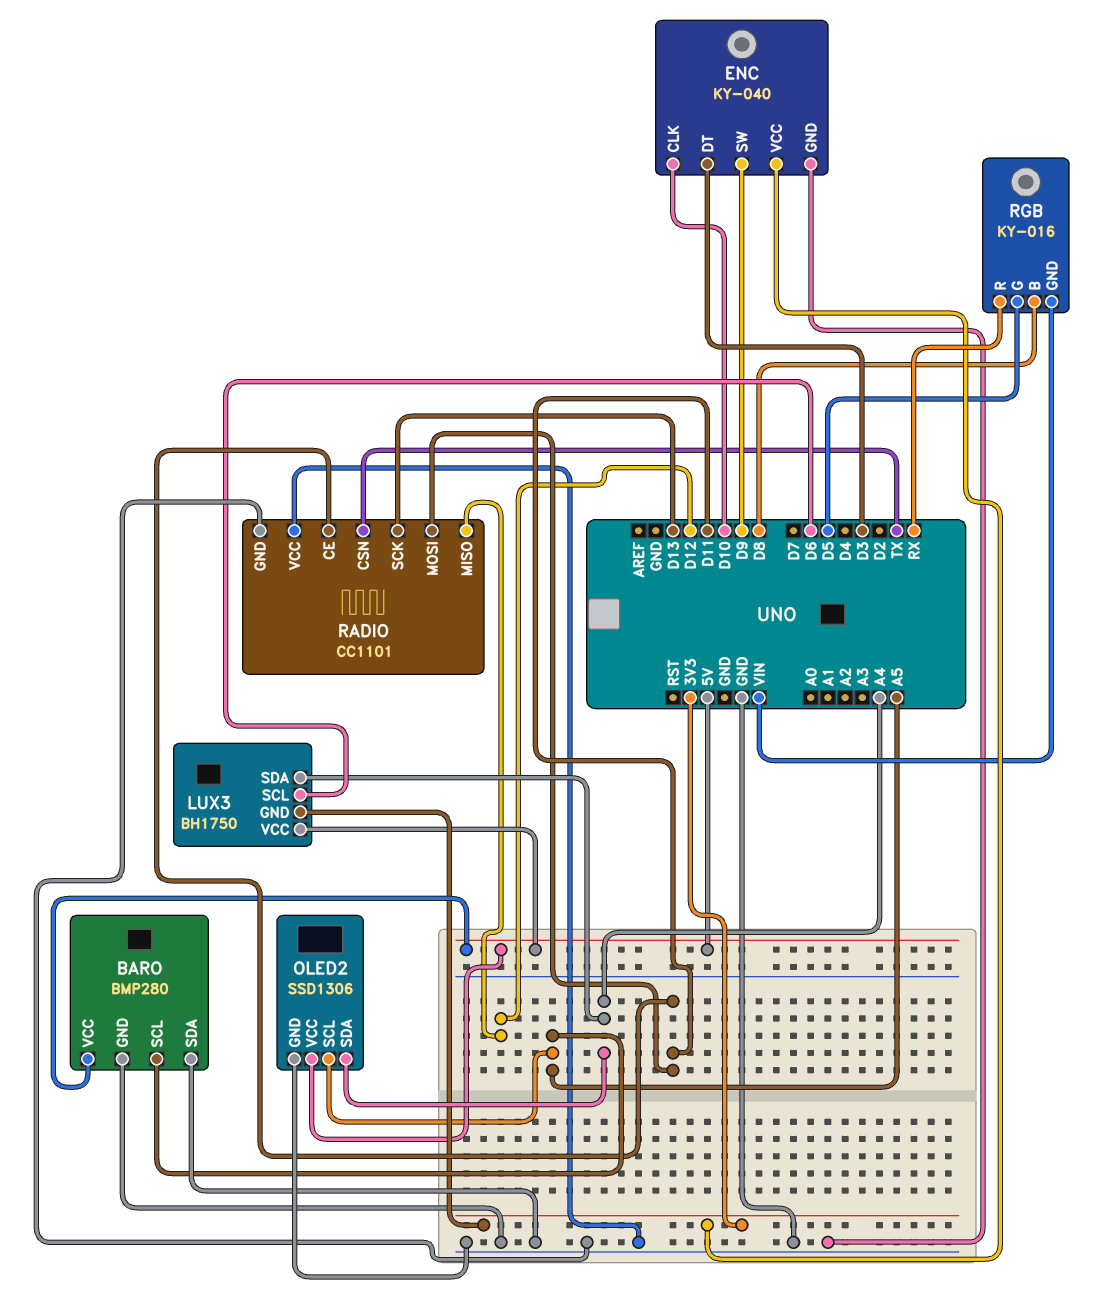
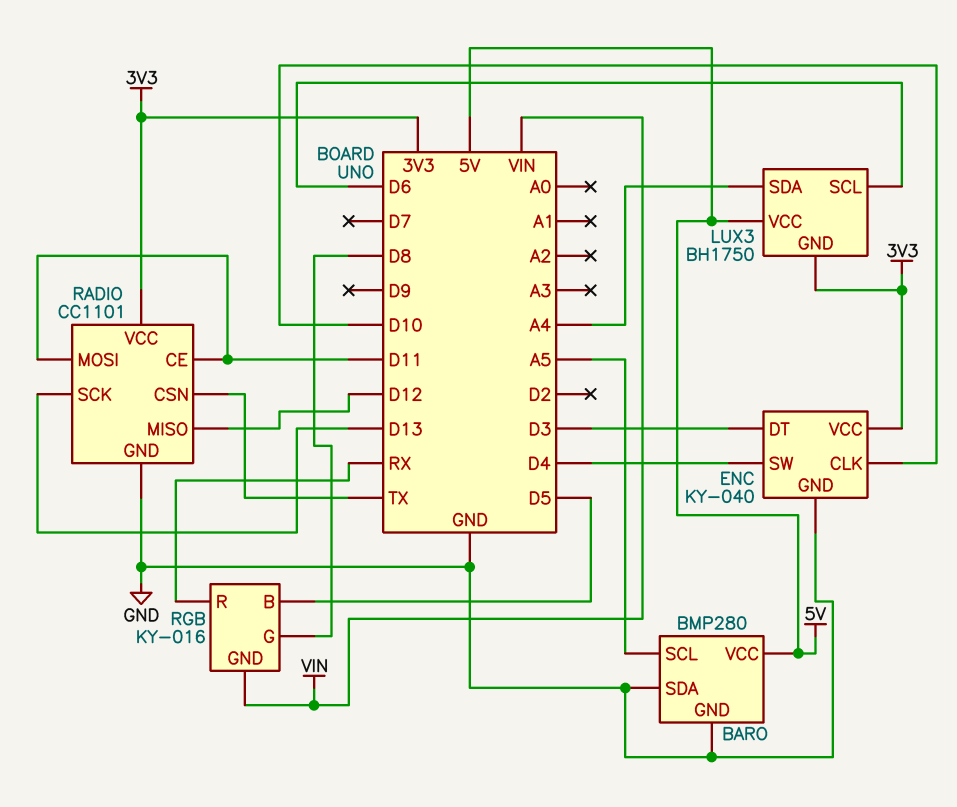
ENC pin SW: D9 -> D4
OLED2: SSD1306 -> none
OLED2 pin GND: GND -> none
OLED2 pin SCL: A5 -> none
OLED2 pin SDA: A4 -> none
OLED2 pin VCC: 5V -> none
RADIO pin VCC: GND -> 3V3
RGB pin B: D8 -> D5
RGB pin G: D5 -> D8

